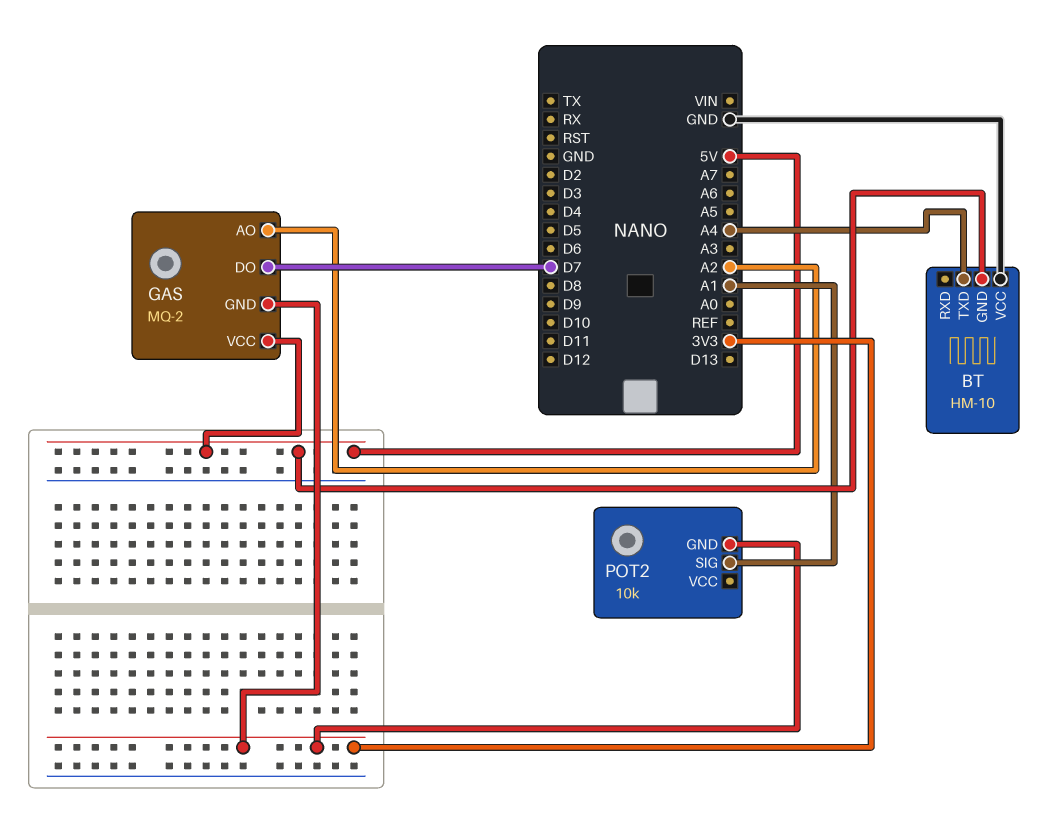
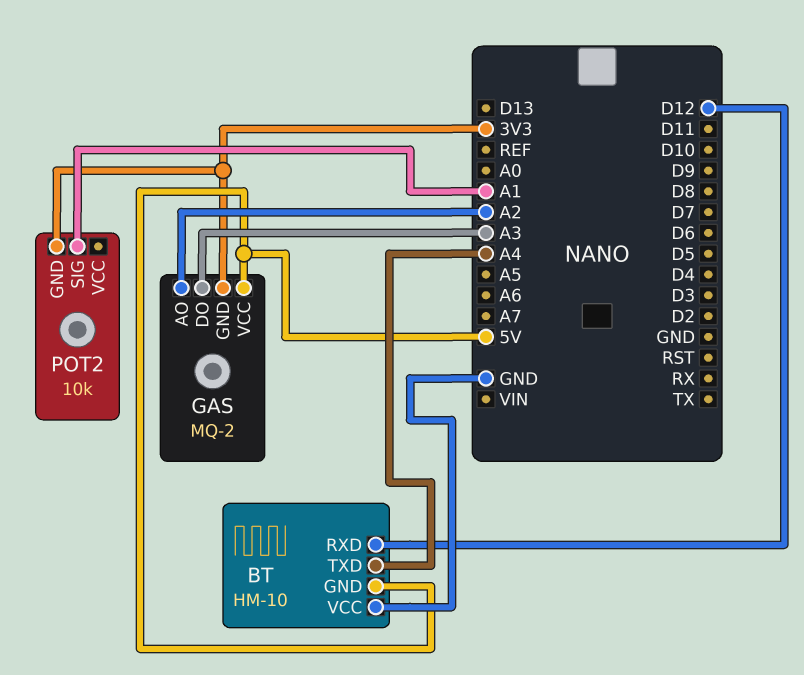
BT pin RXD: none -> D12
GAS pin DO: D7 -> A3

